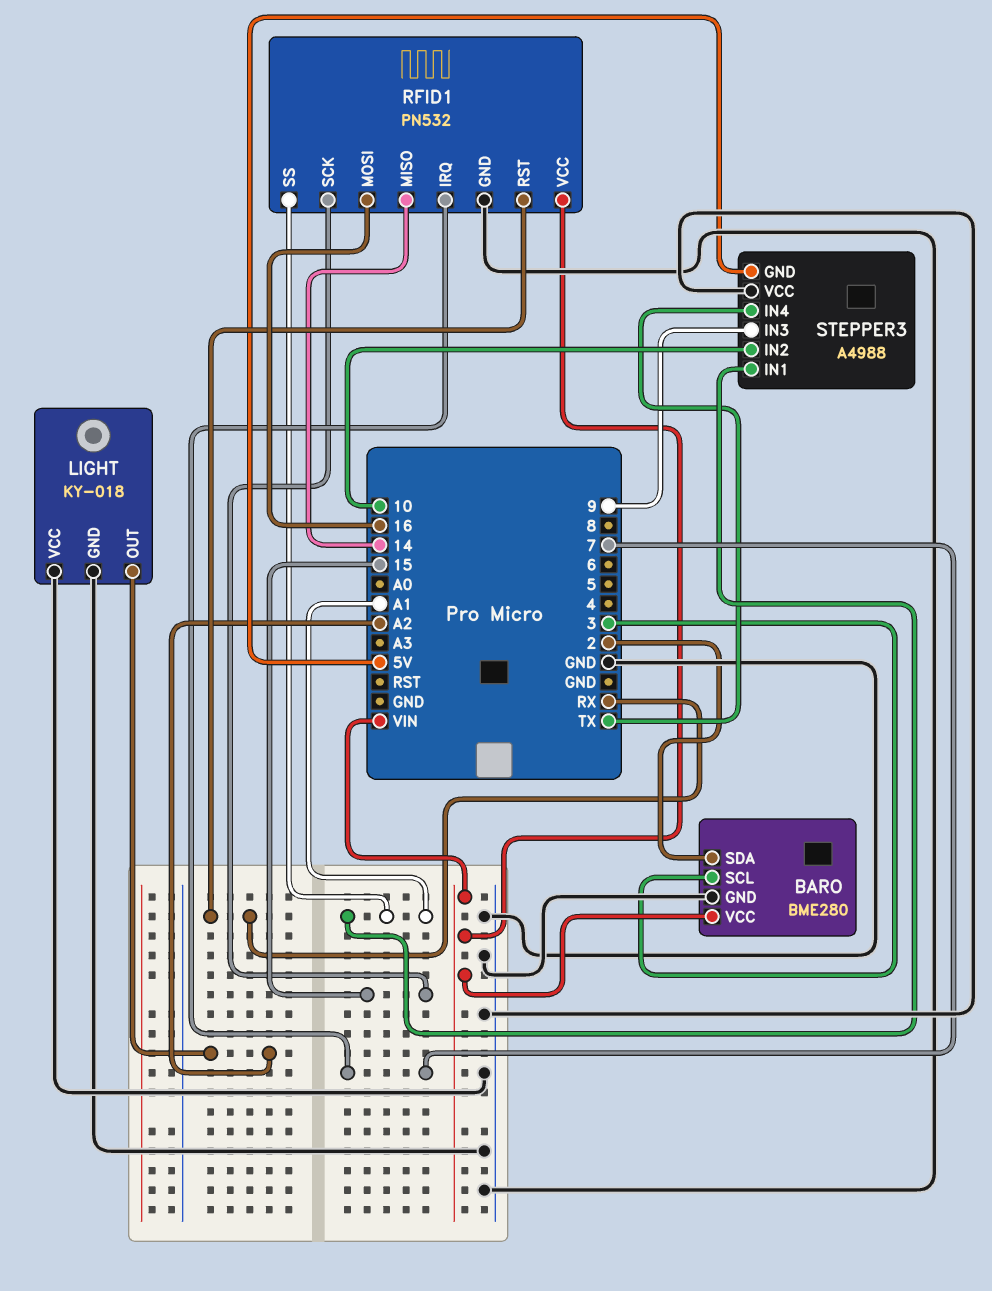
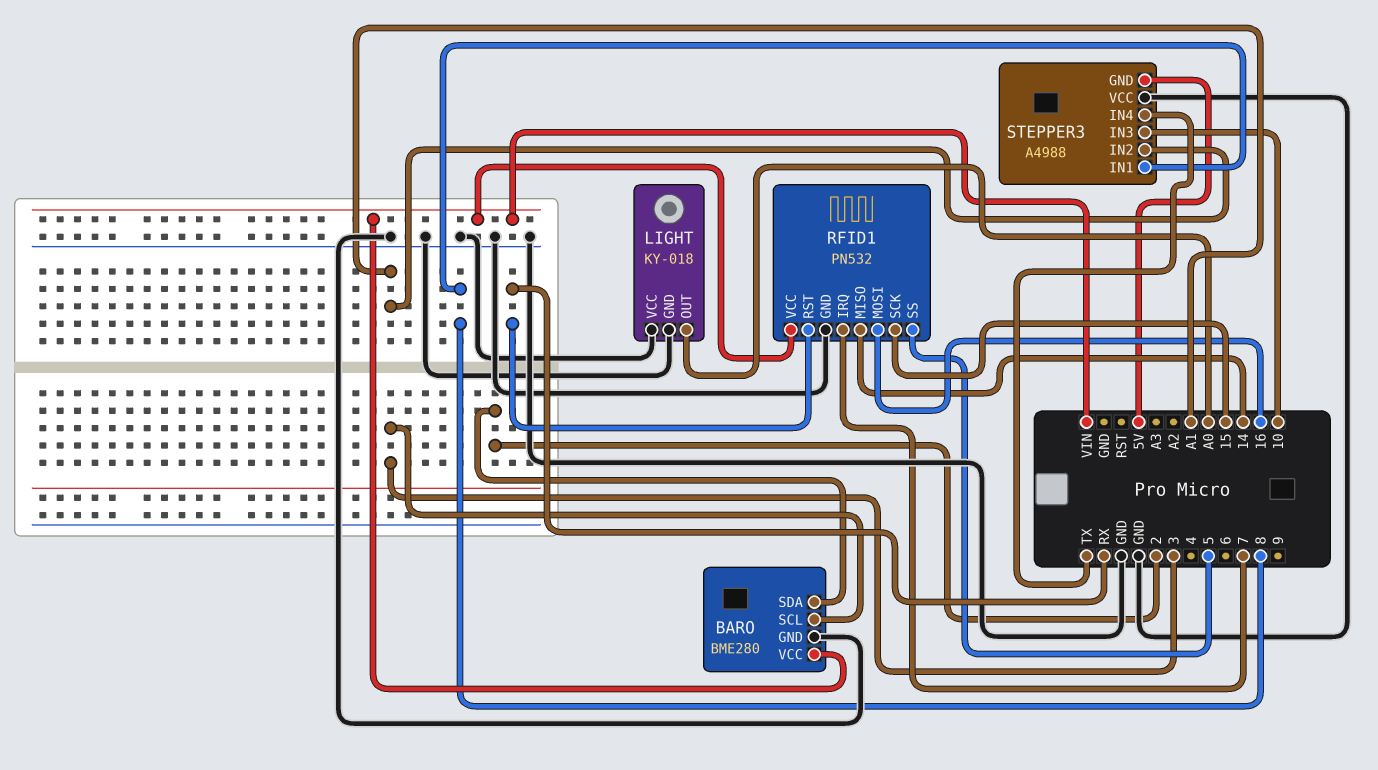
LIGHT pin OUT: A2 -> A0
RFID1 pin SS: A1 -> 5
STEPPER3 pin IN1: A1 -> 8
STEPPER3 pin IN2: 10 -> A1
STEPPER3 pin IN3: 9 -> 10

